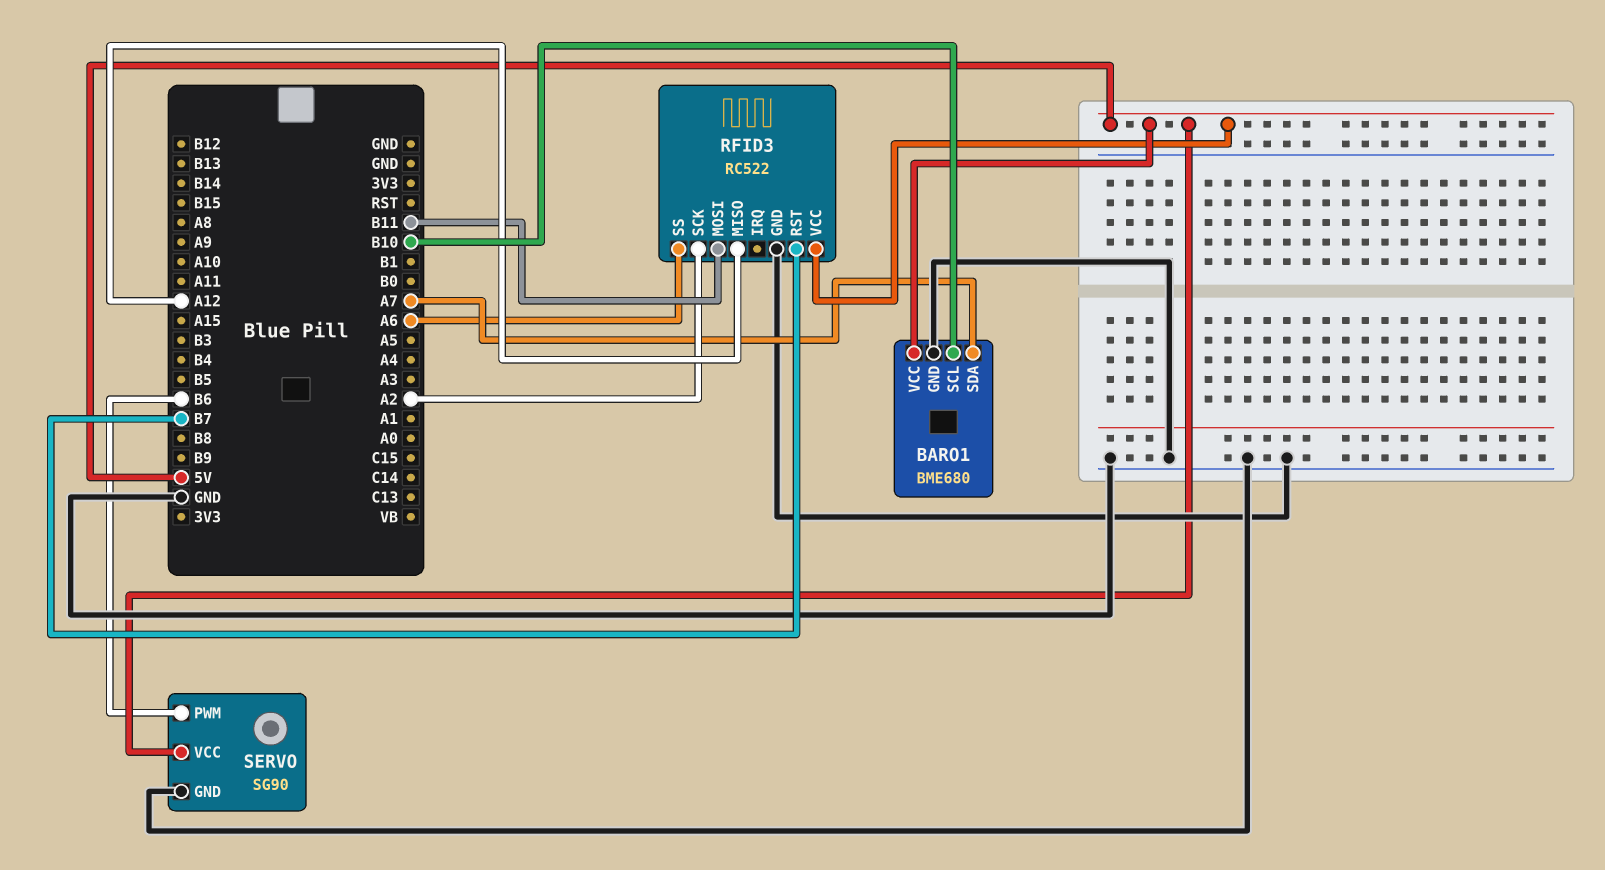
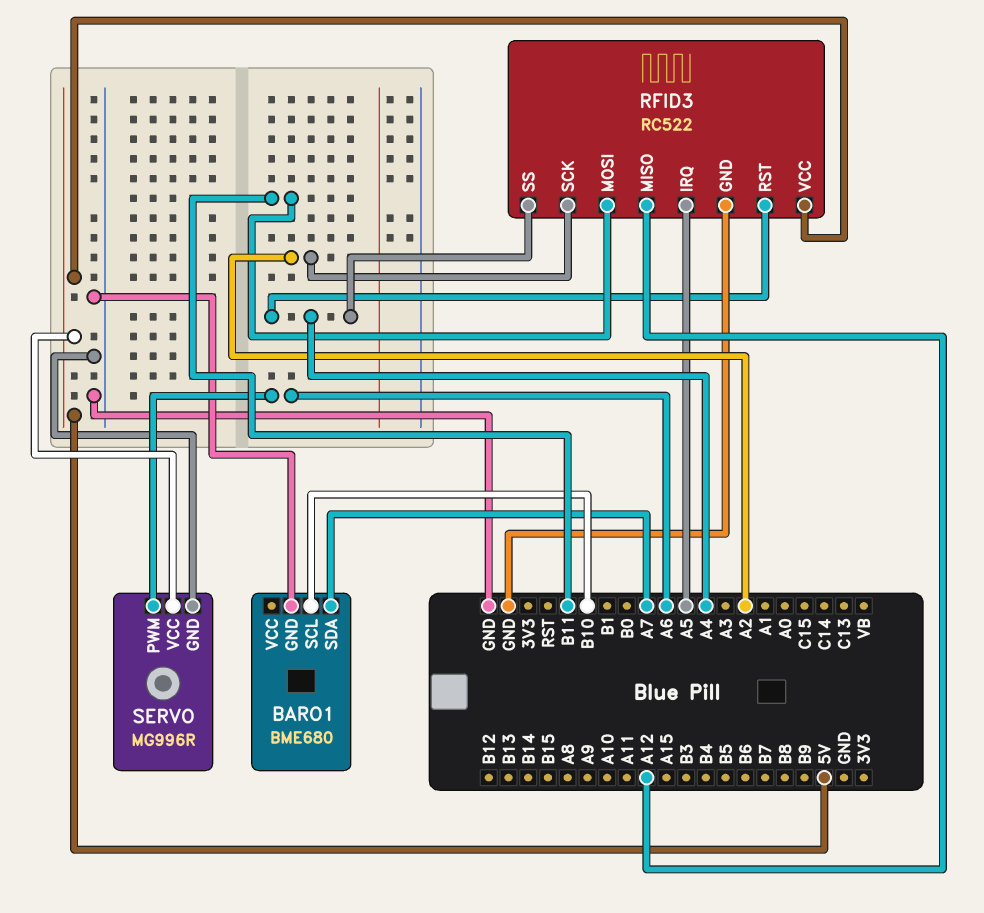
BARO1 pin VCC: 5V -> none
RFID3 pin IRQ: none -> A5
RFID3 pin RST: B7 -> A4
RFID3 pin SS: A6 -> A4
SERVO: SG90 -> MG996R
SERVO pin PWM: B6 -> A6

